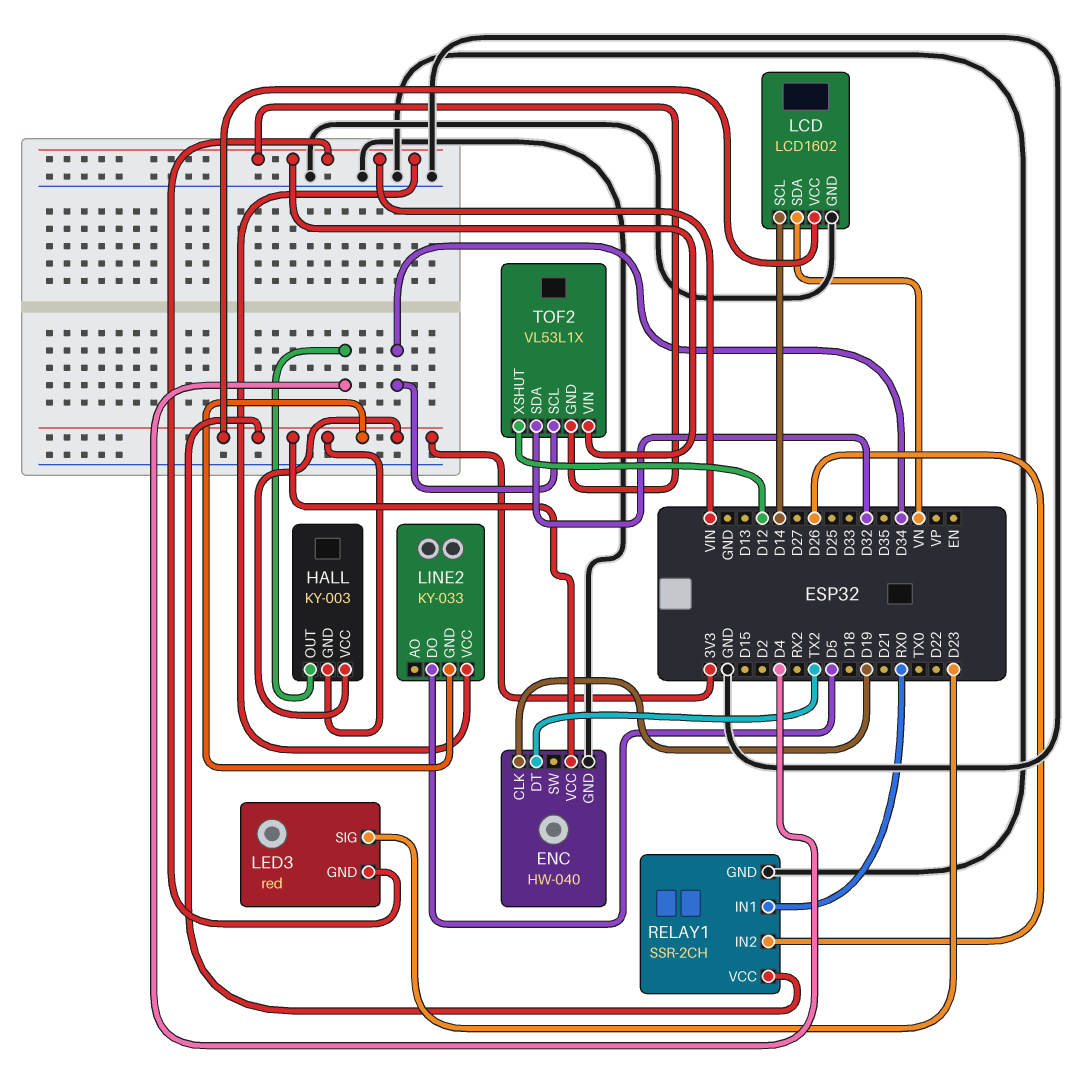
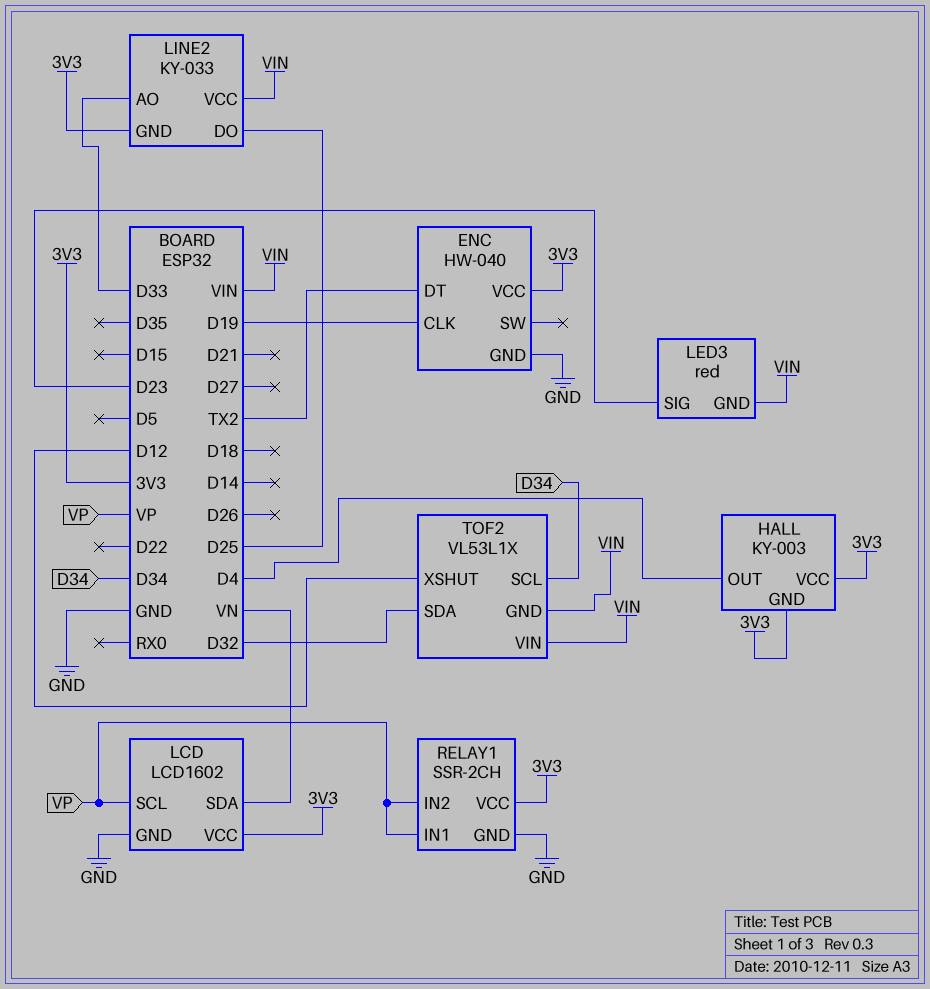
LCD pin SCL: D14 -> VP
LINE2 pin AO: none -> D33
LINE2 pin DO: D5 -> D25
RELAY1 pin IN1: RX0 -> VP
RELAY1 pin IN2: D26 -> VP

